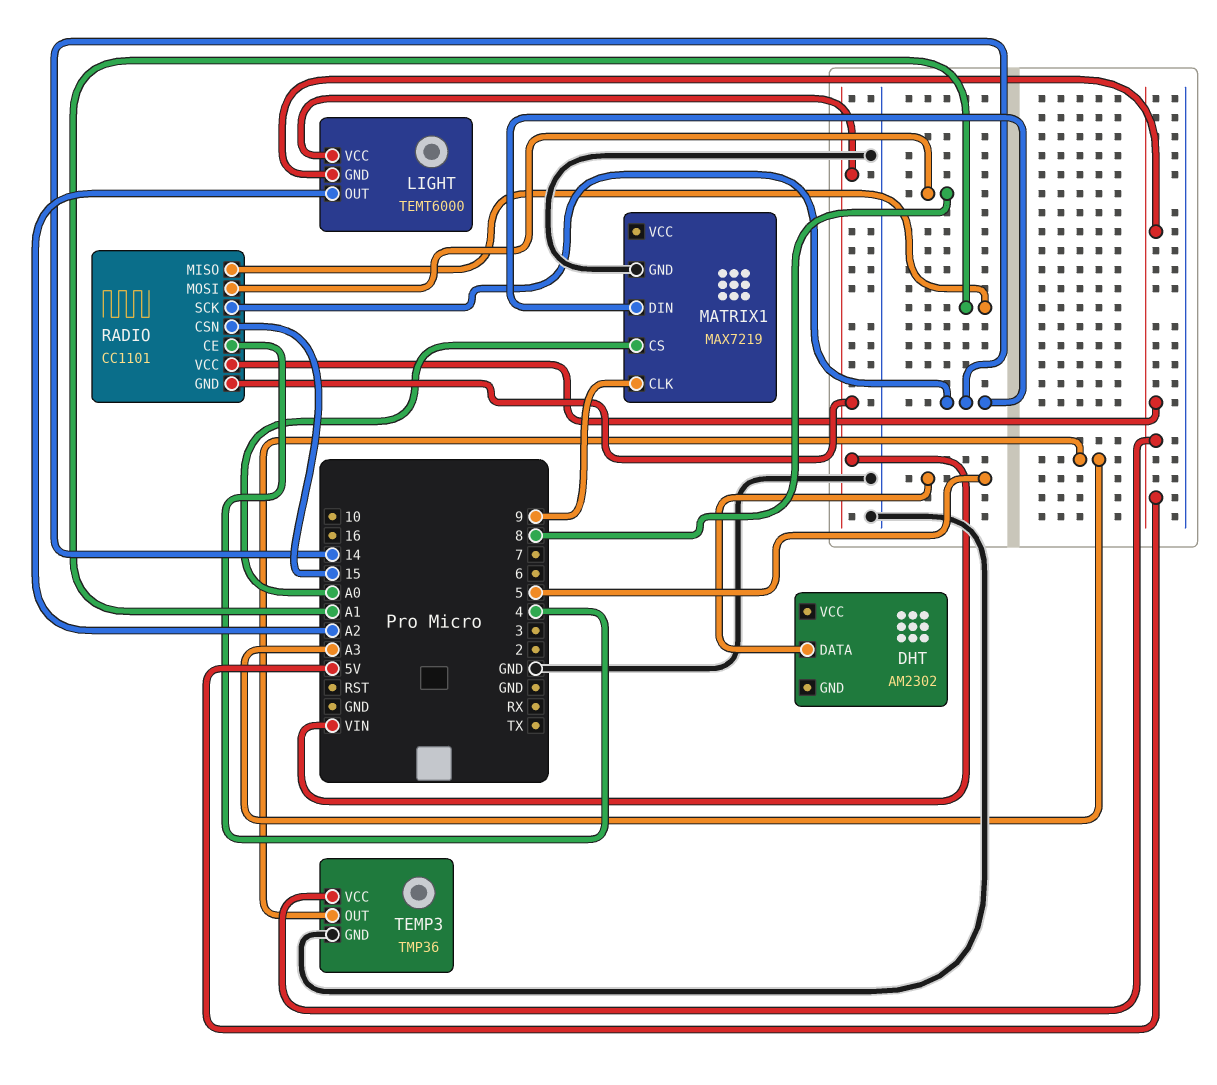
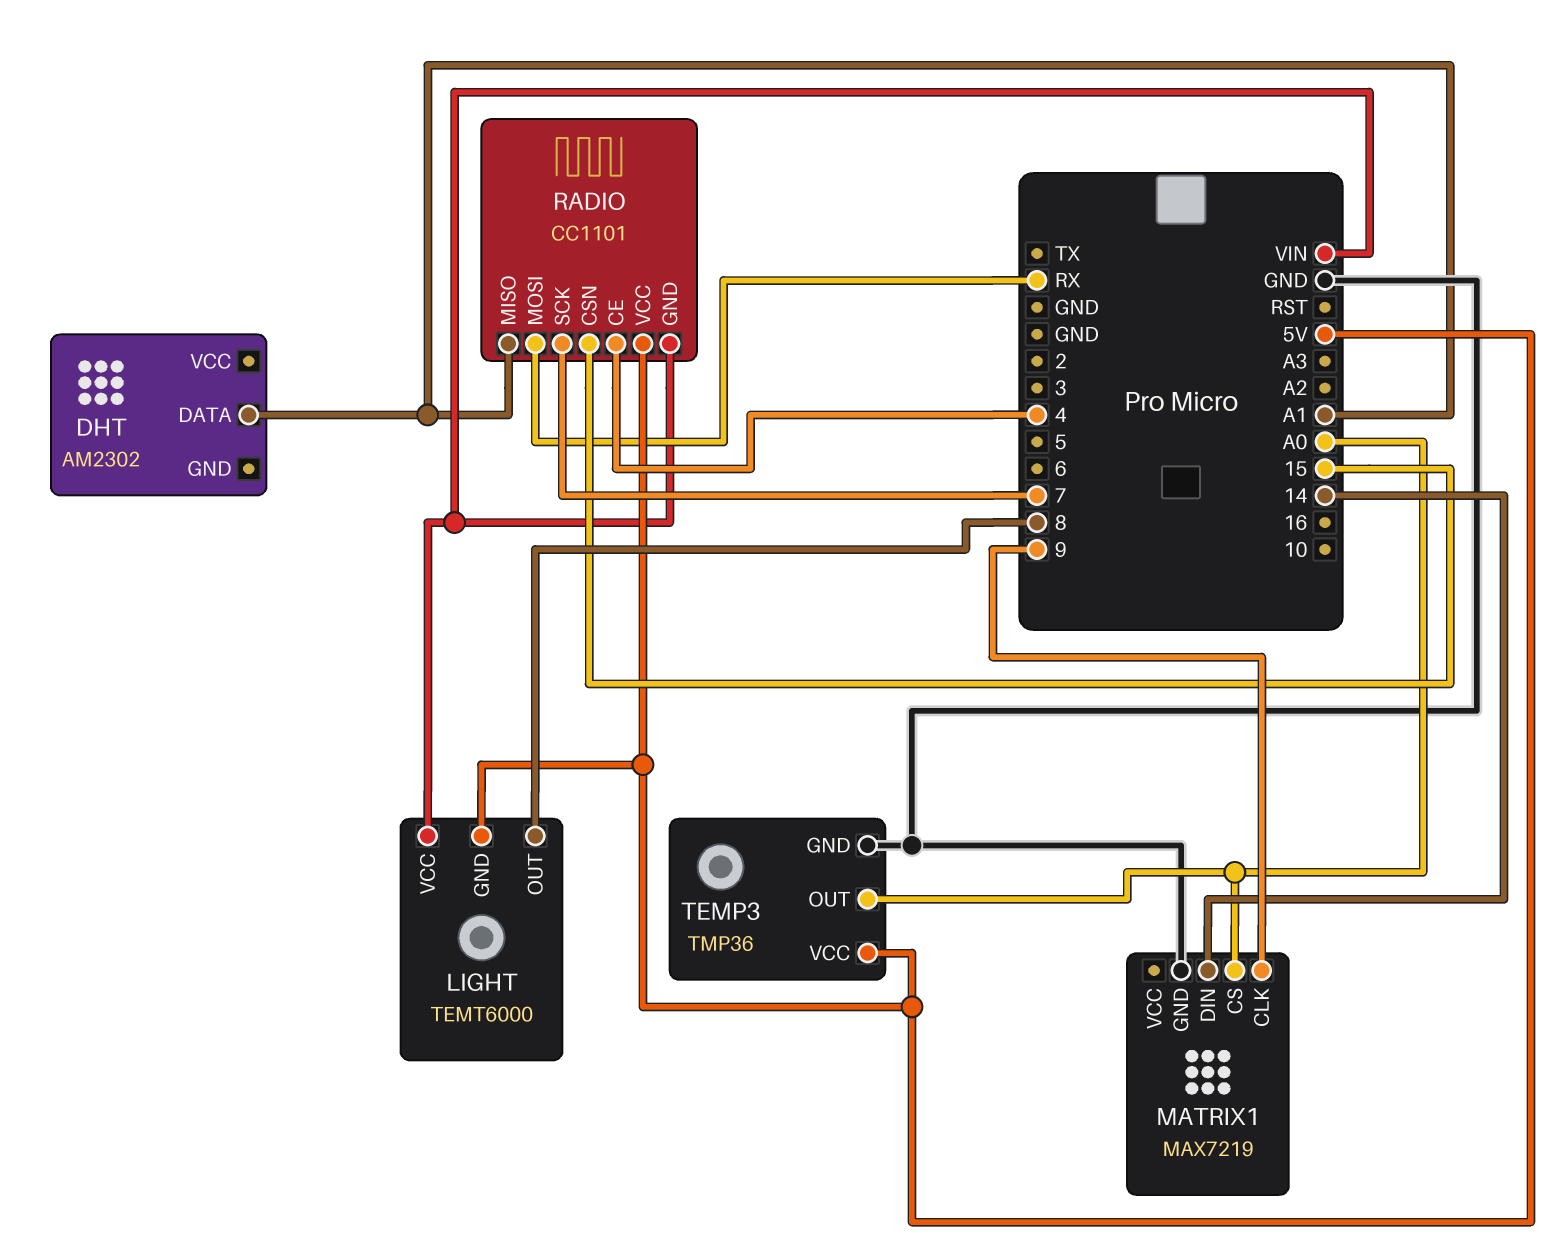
DHT pin DATA: 5 -> A1
LIGHT pin OUT: A2 -> 8
RADIO pin MOSI: 8 -> RX
RADIO pin SCK: 14 -> 7
TEMP3 pin OUT: A3 -> A0

